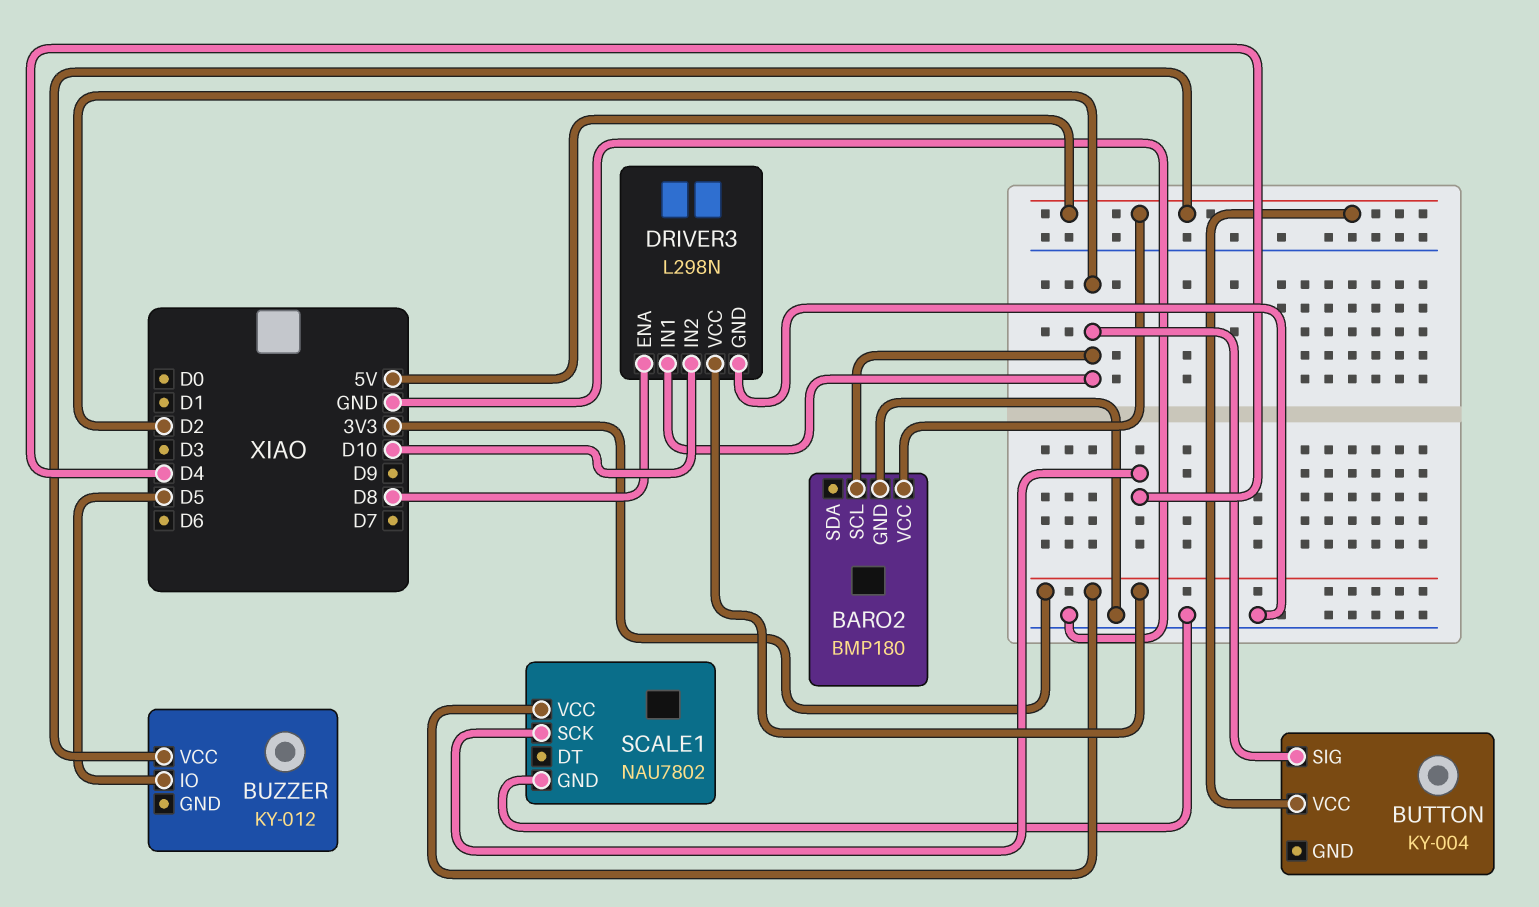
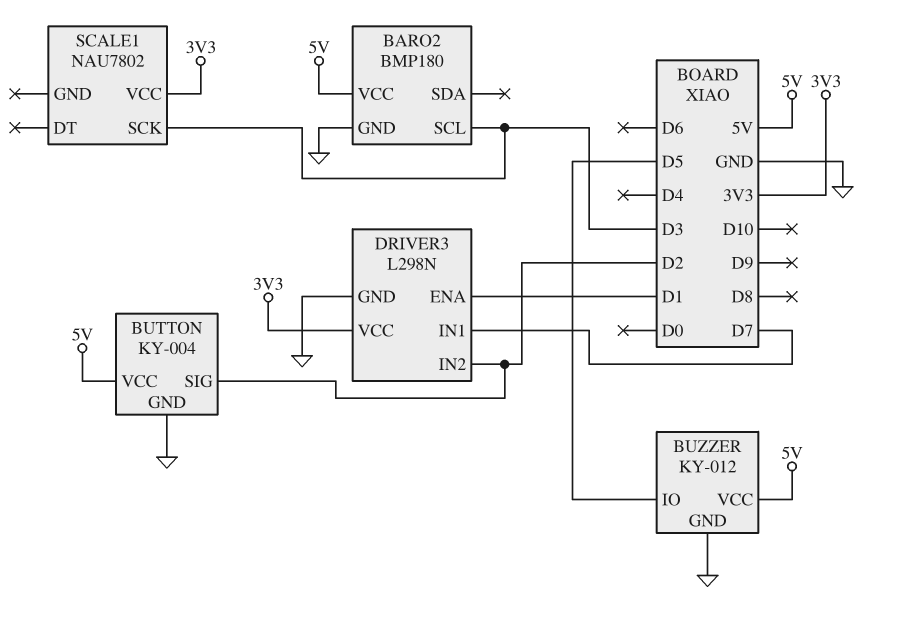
BARO2 pin SCL: D2 -> D3
BUTTON pin GND: none -> GND
BUZZER pin GND: none -> GND
DRIVER3 pin ENA: D8 -> D1
DRIVER3 pin IN1: D2 -> D7
DRIVER3 pin IN2: D10 -> D2
SCALE1 pin GND: GND -> none
SCALE1 pin SCK: D4 -> D3

